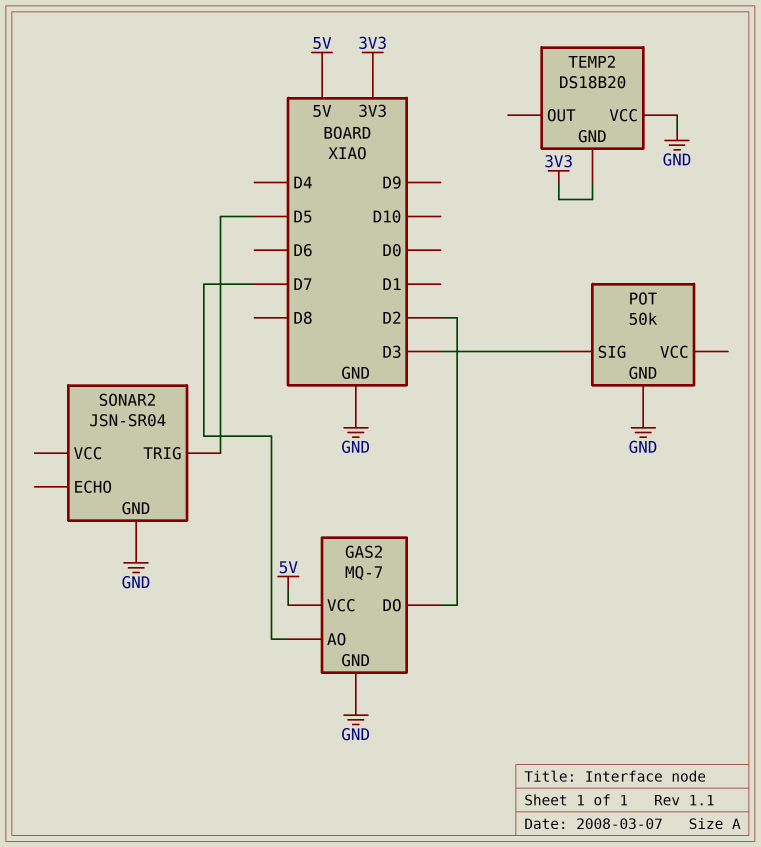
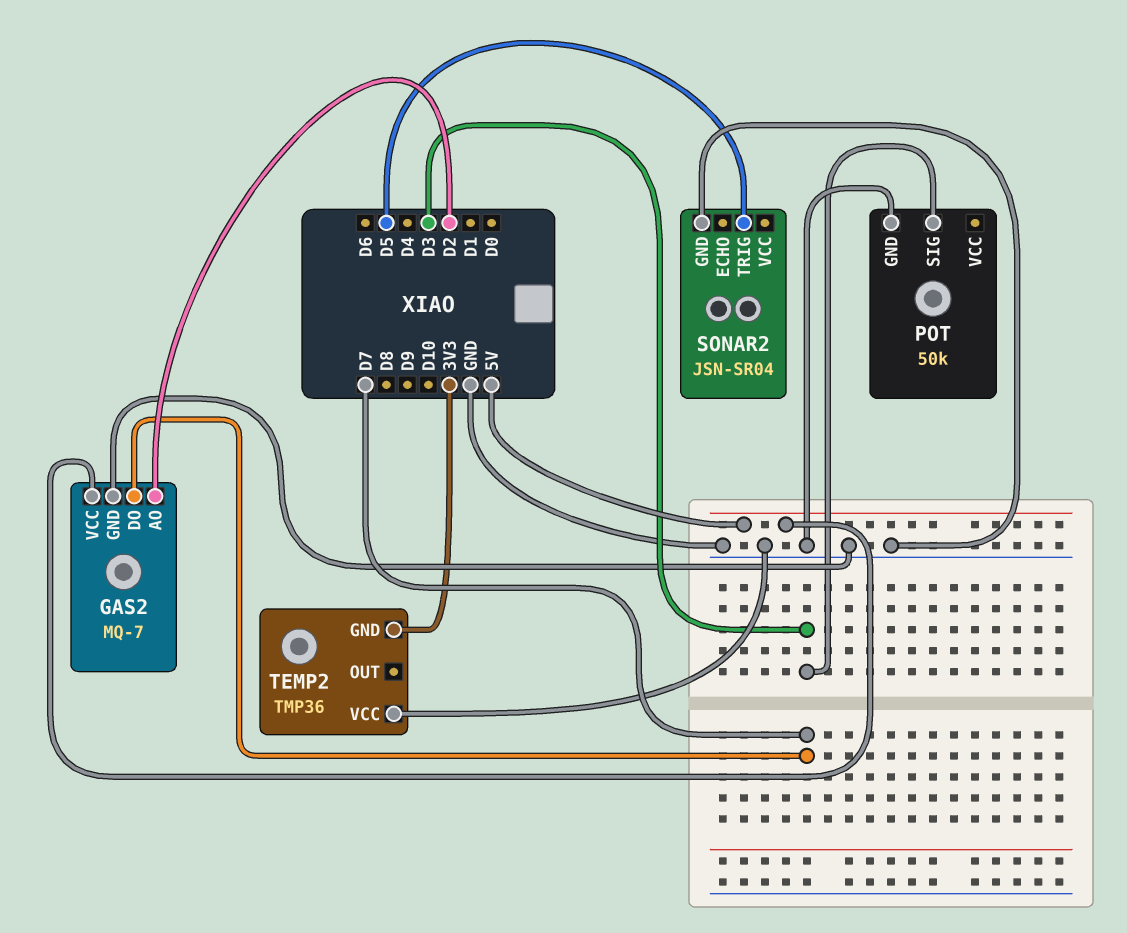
GAS2 pin AO: D7 -> D2
GAS2 pin DO: D2 -> D7
TEMP2: DS18B20 -> TMP36

